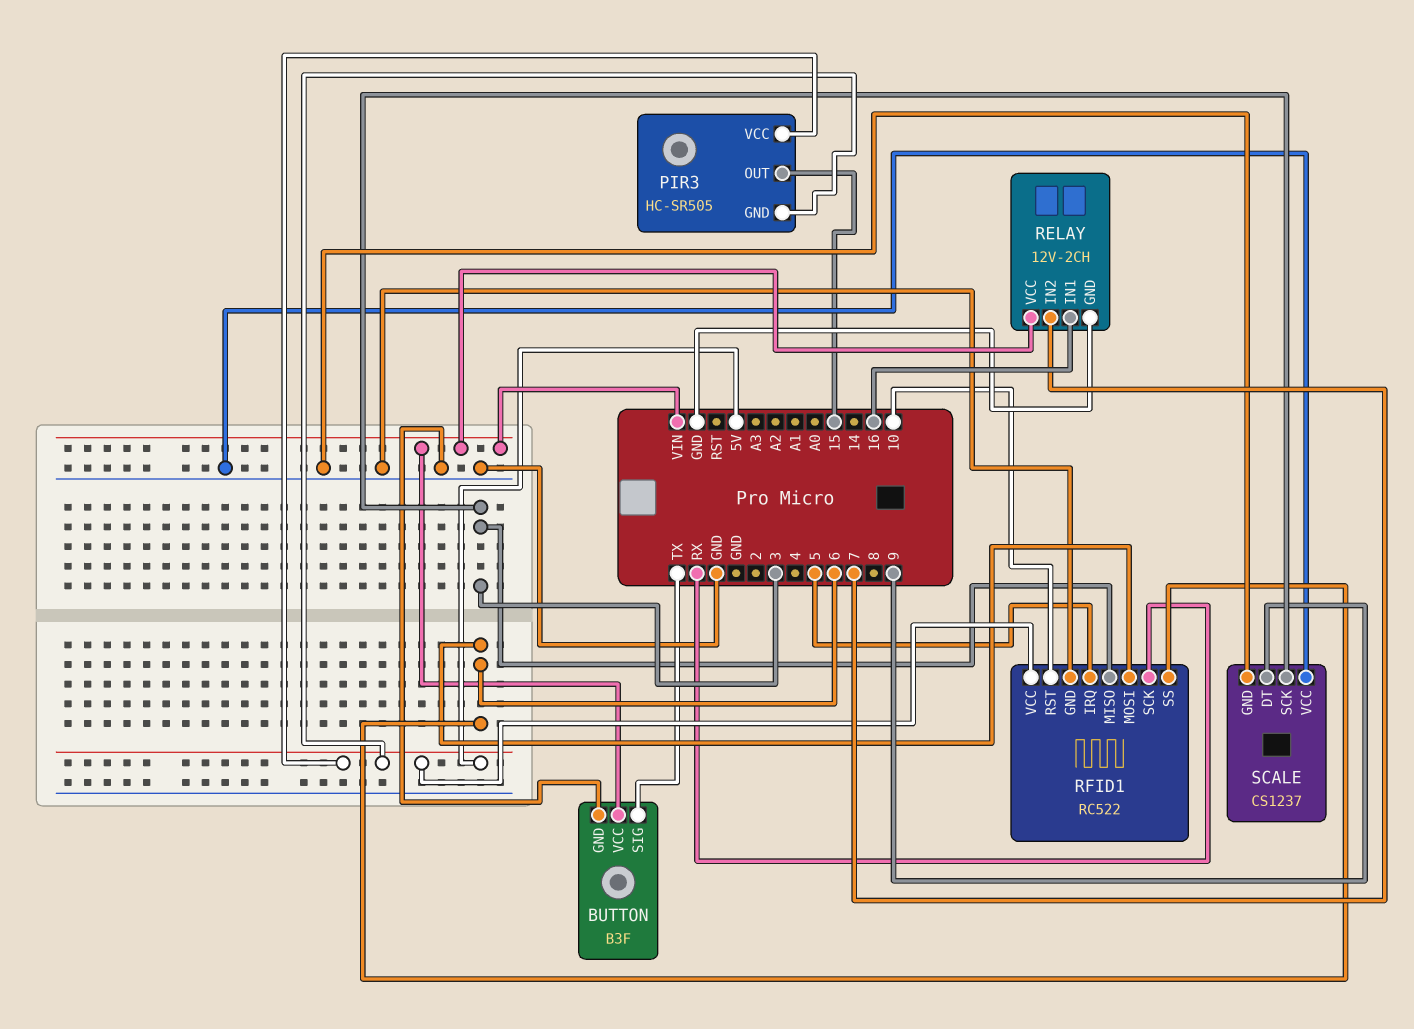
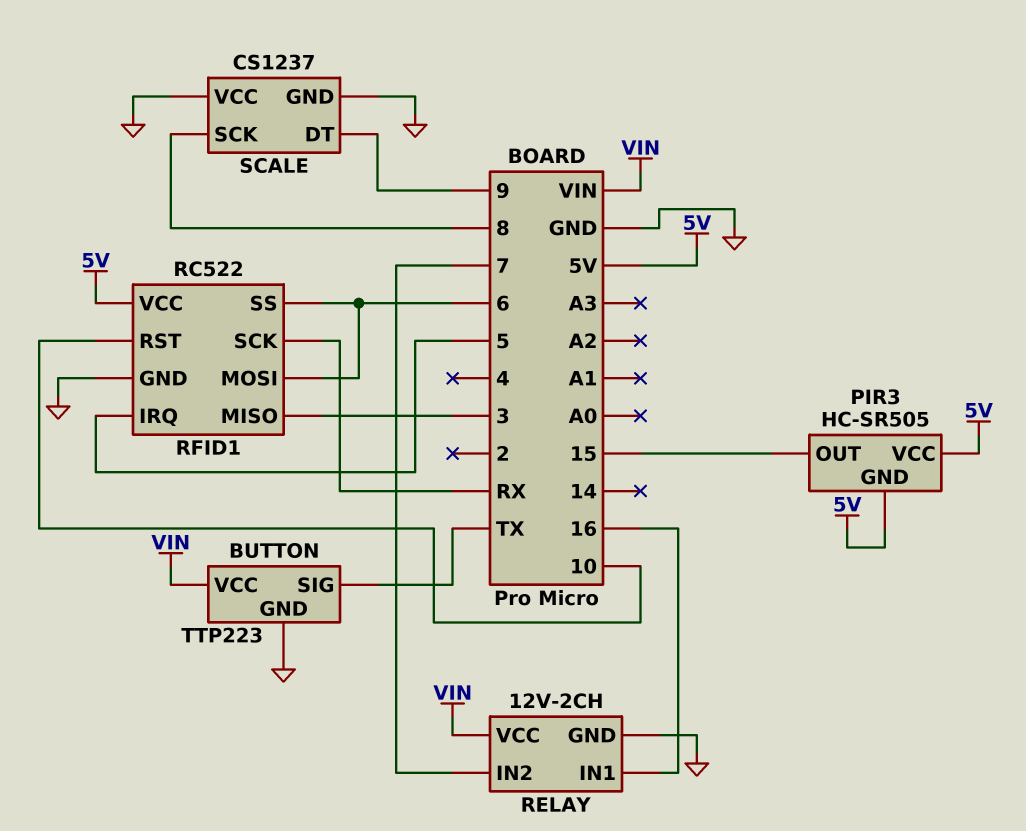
BUTTON: B3F -> TTP223
SCALE pin SCK: 3 -> 8

